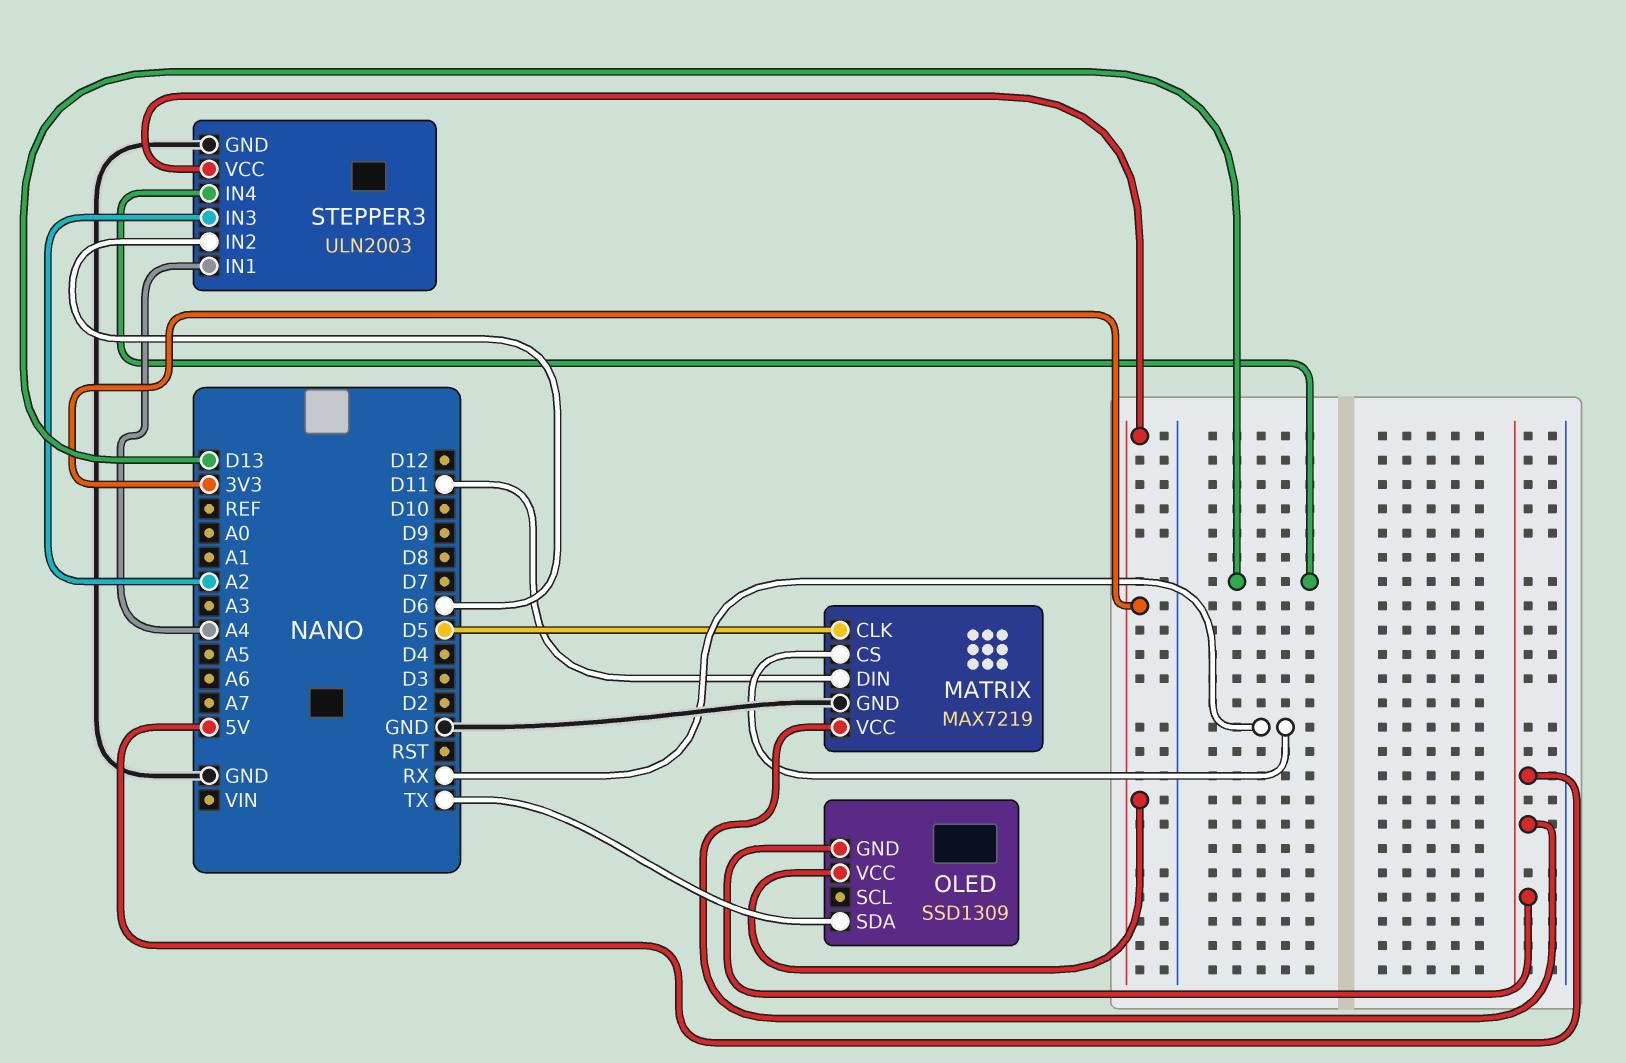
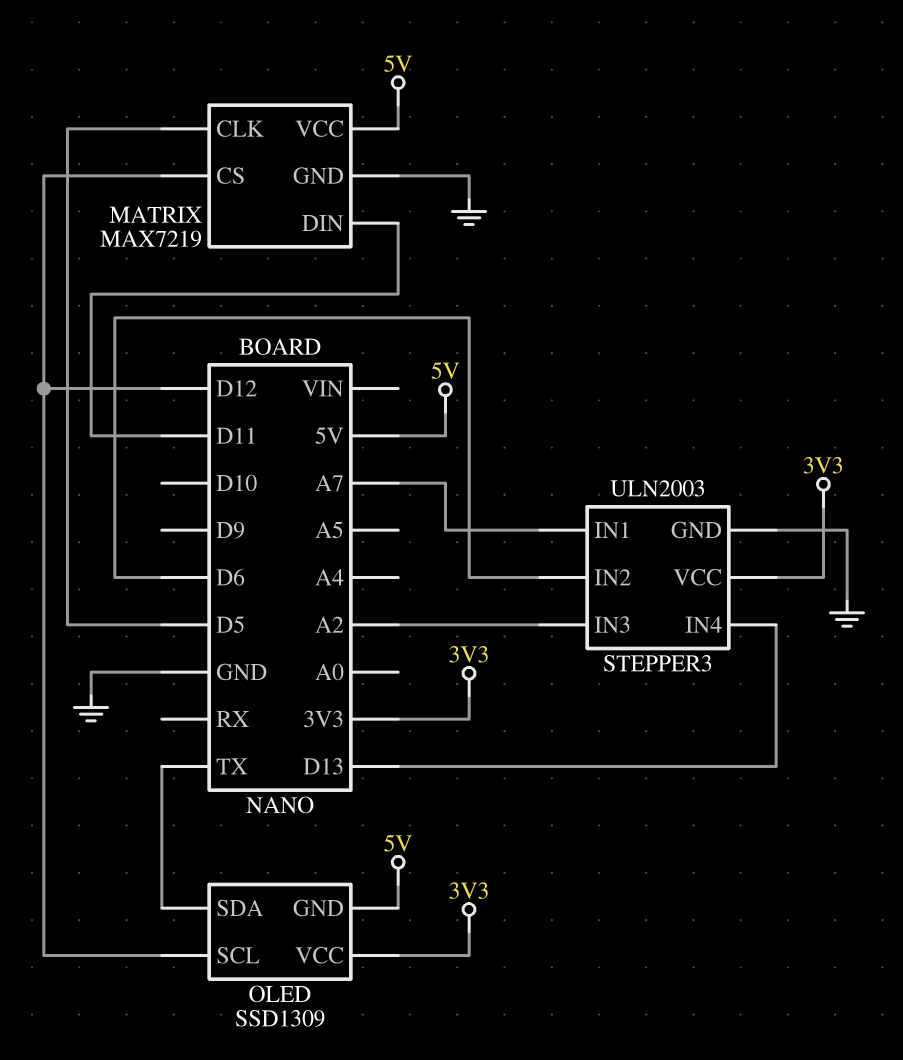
MATRIX pin CS: RX -> D12
OLED pin SCL: none -> D12
STEPPER3 pin IN1: A4 -> A7

